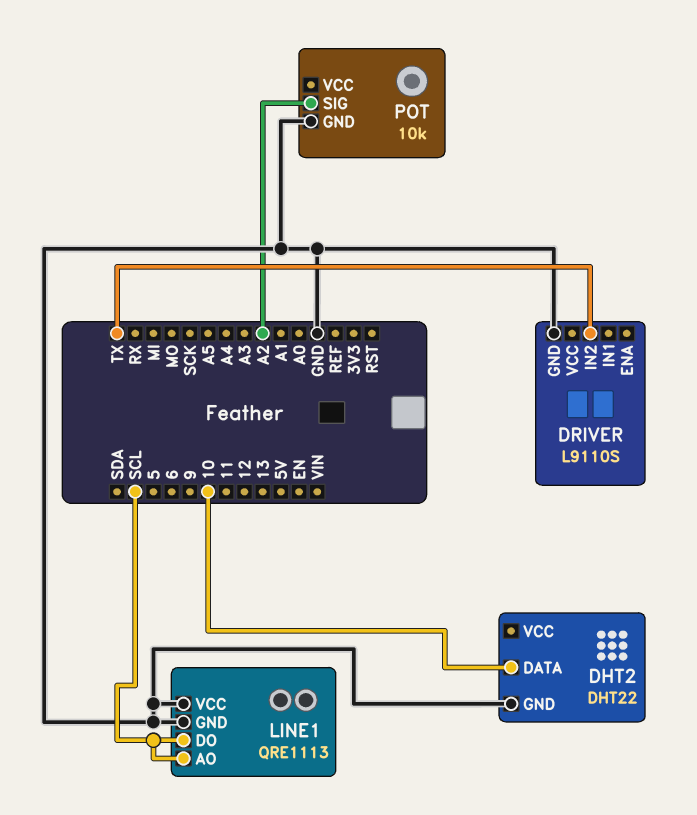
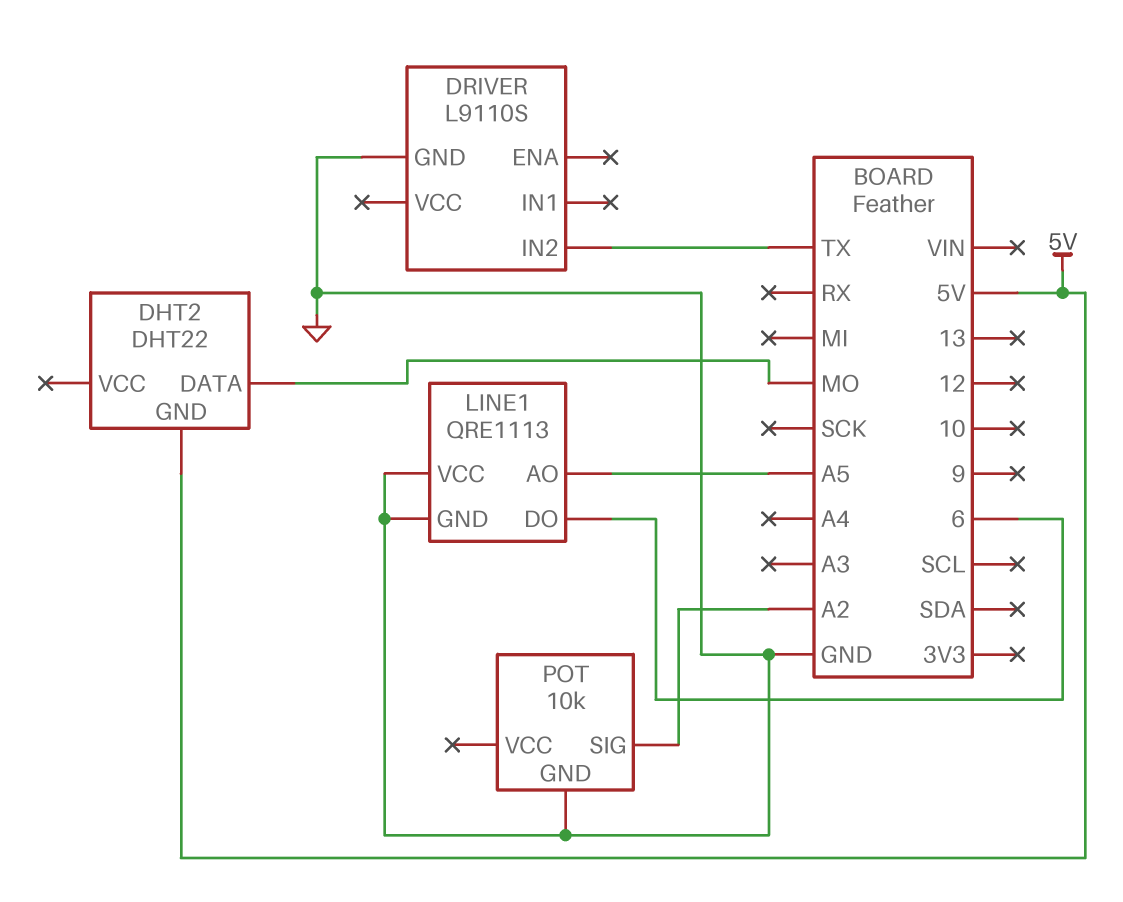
DHT2 pin DATA: 10 -> MO
DHT2 pin GND: GND -> 5V
LINE1 pin AO: SCL -> A5
LINE1 pin DO: SCL -> 6

